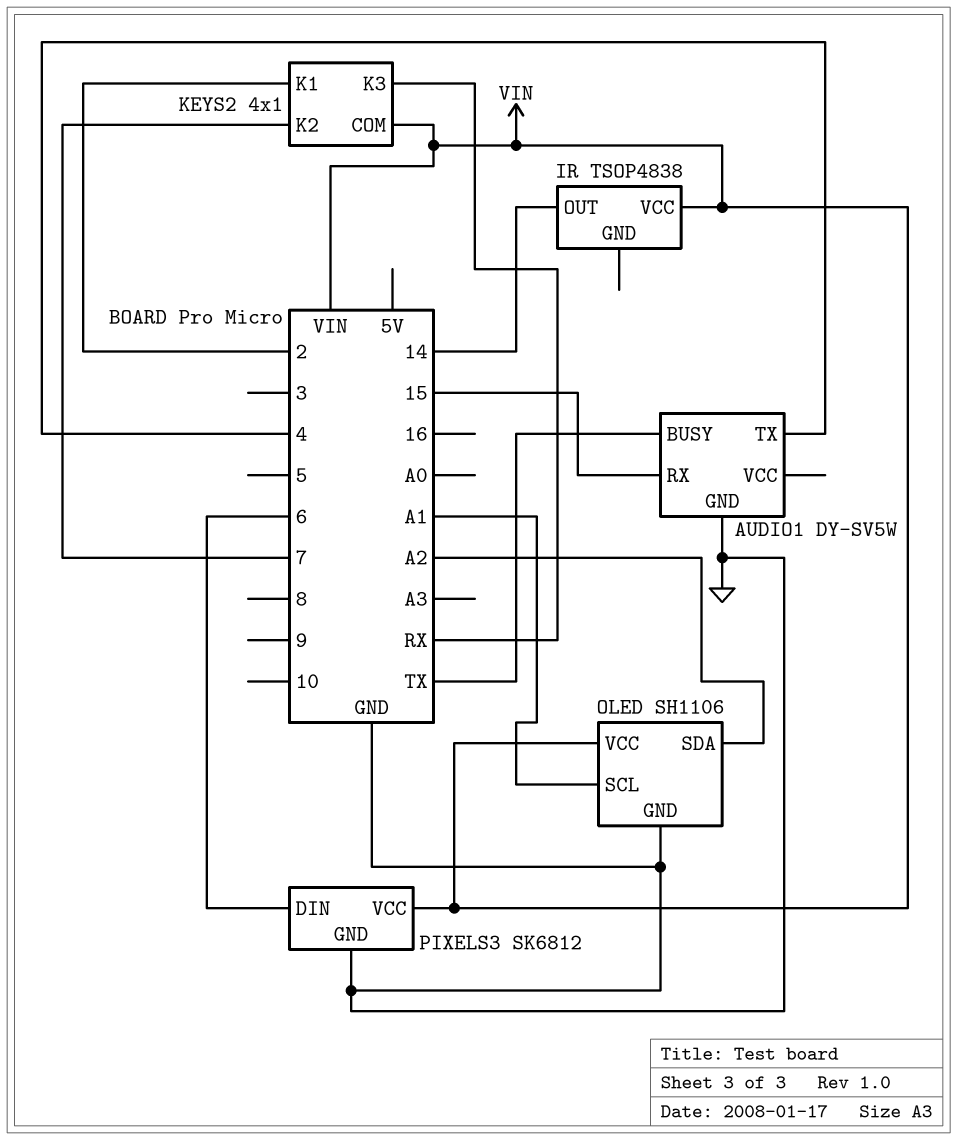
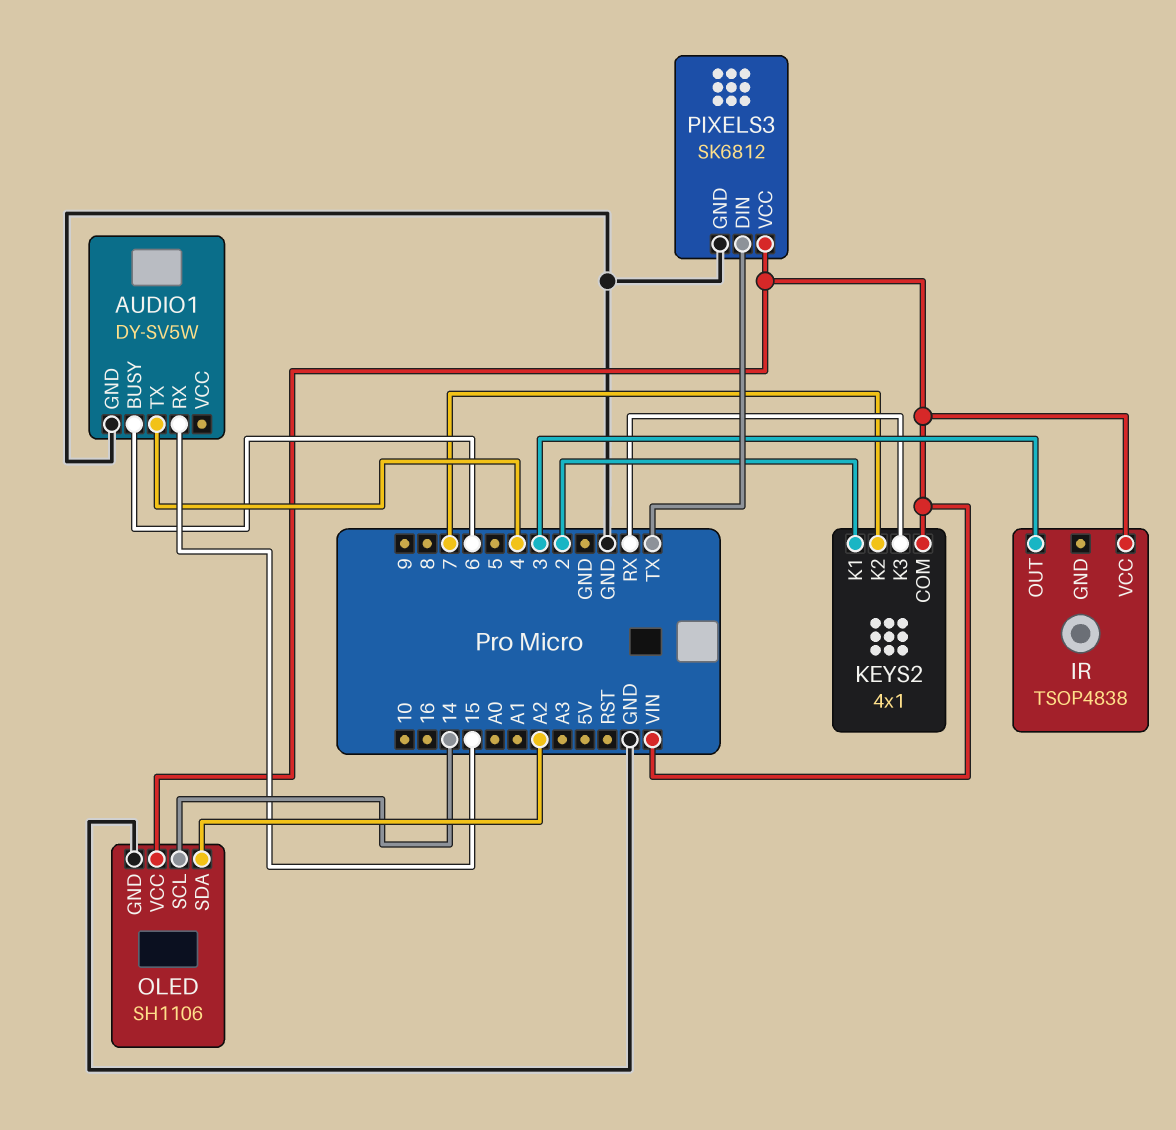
AUDIO1 pin BUSY: TX -> 6
IR pin OUT: 14 -> 3
OLED pin SCL: A1 -> 14
PIXELS3 pin DIN: 6 -> TX

